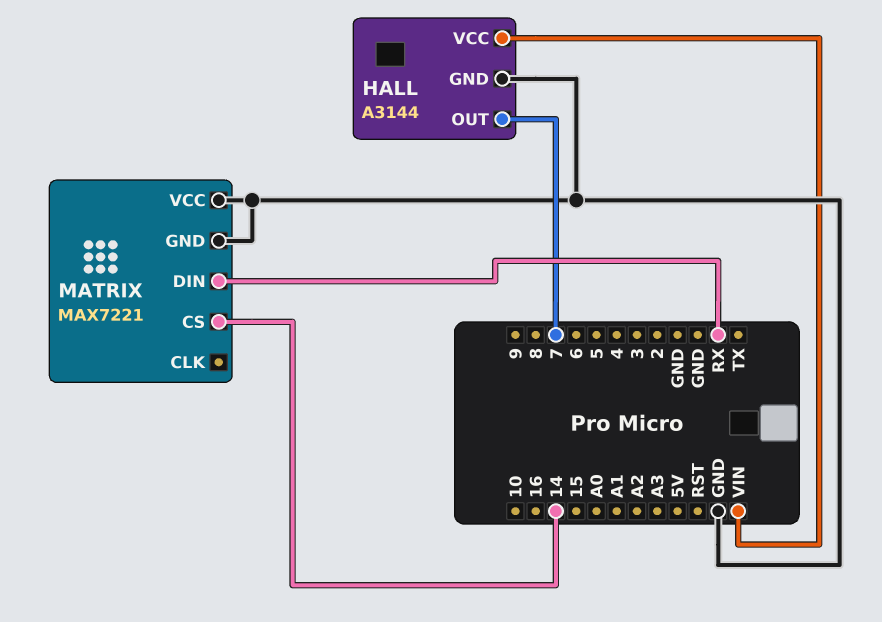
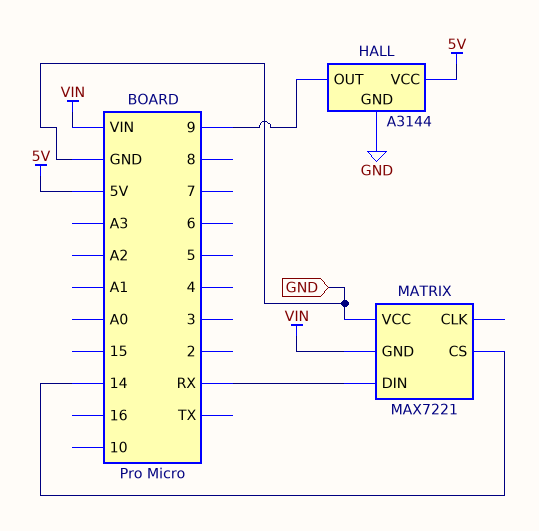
HALL pin OUT: 7 -> 9
HALL pin VCC: VIN -> 5V
MATRIX pin GND: GND -> VIN

